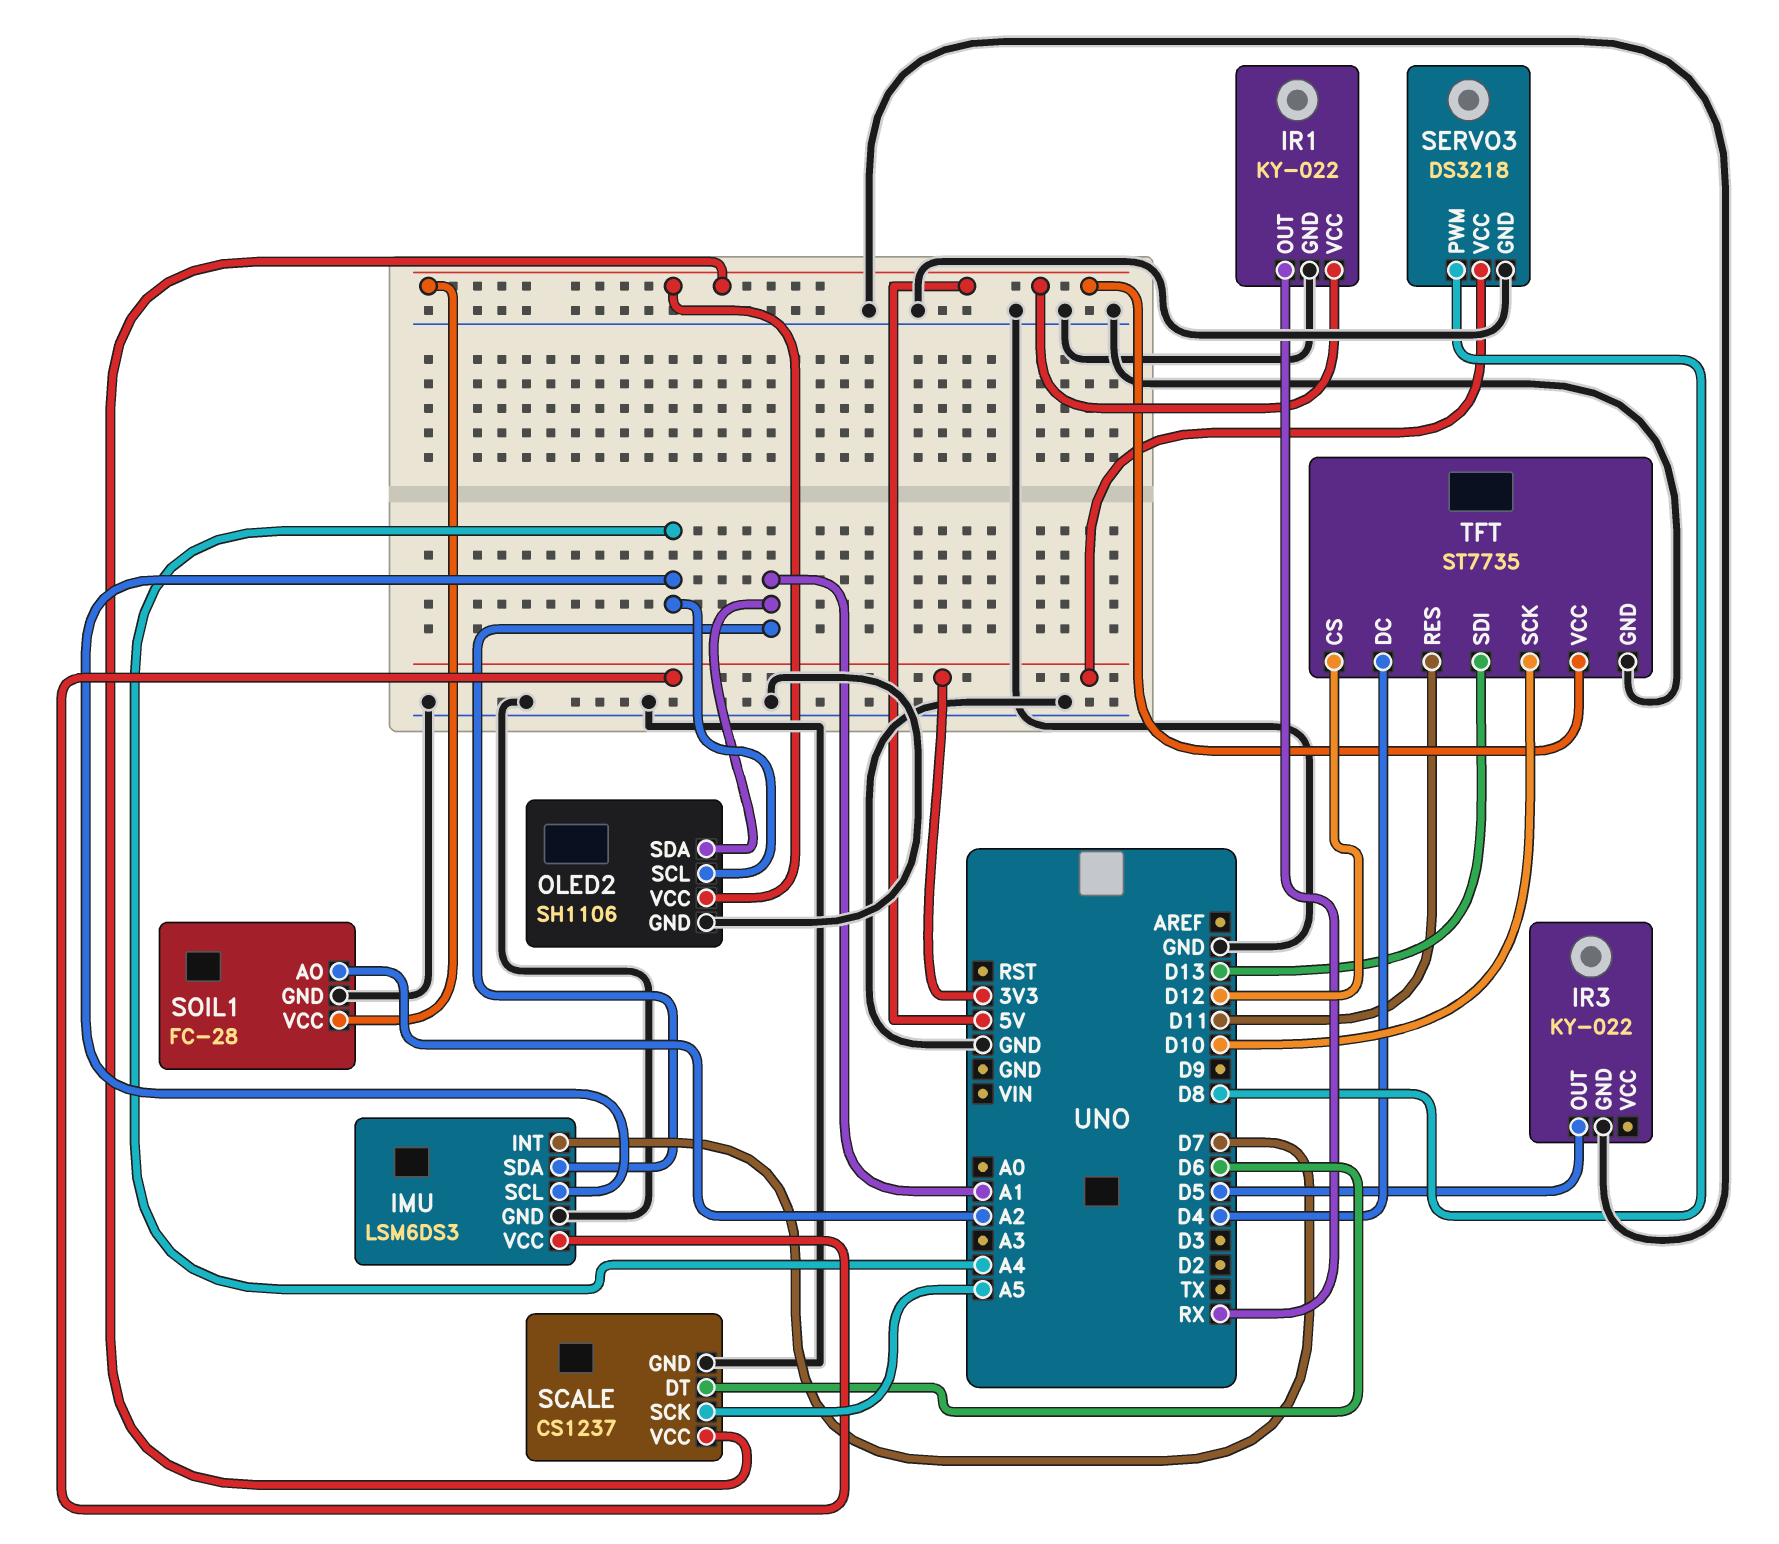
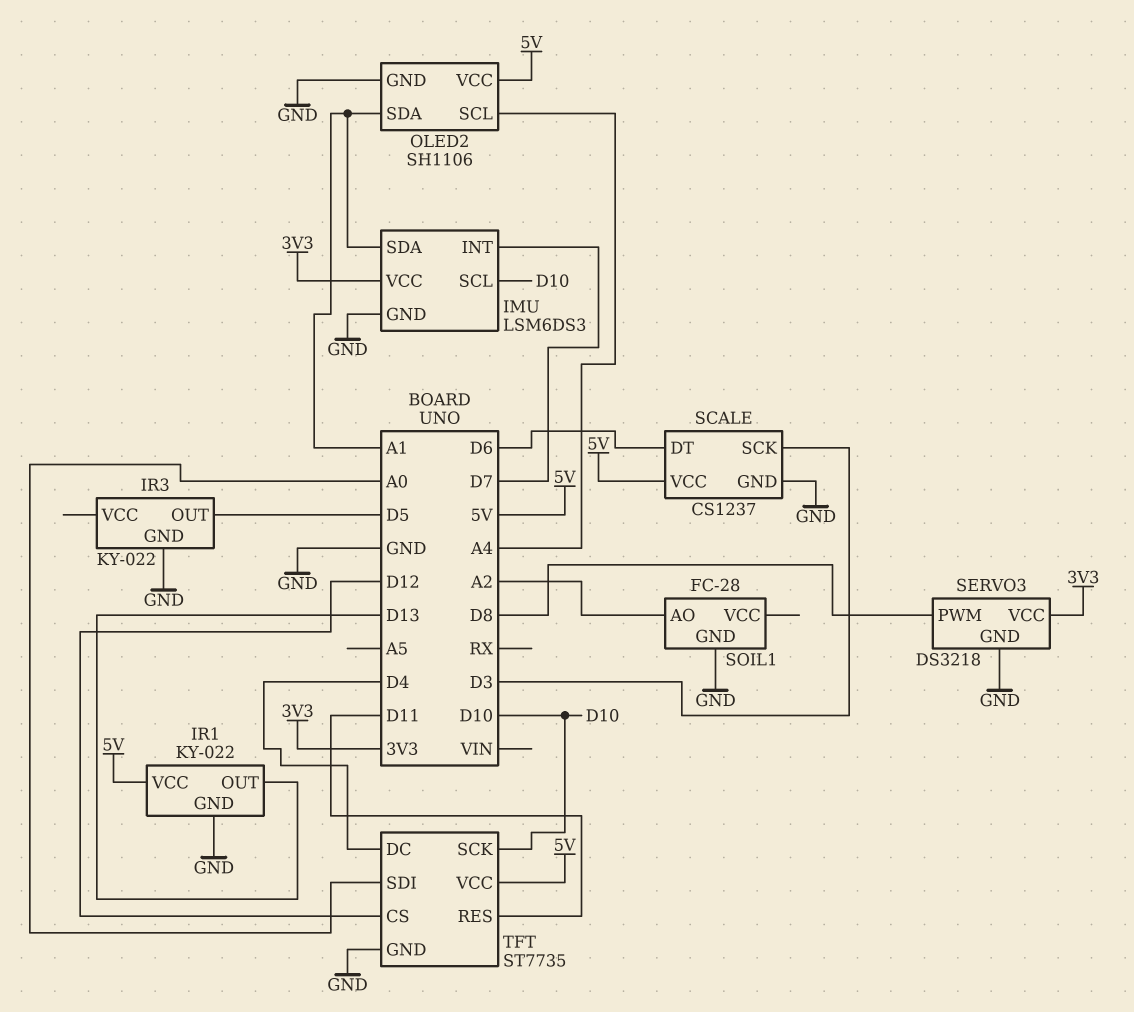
IMU pin SCL: A4 -> D10
IR1 pin OUT: RX -> D13
SCALE pin SCK: A5 -> D3
SOIL1 pin VCC: 5V -> none
TFT pin SDI: D13 -> A0

